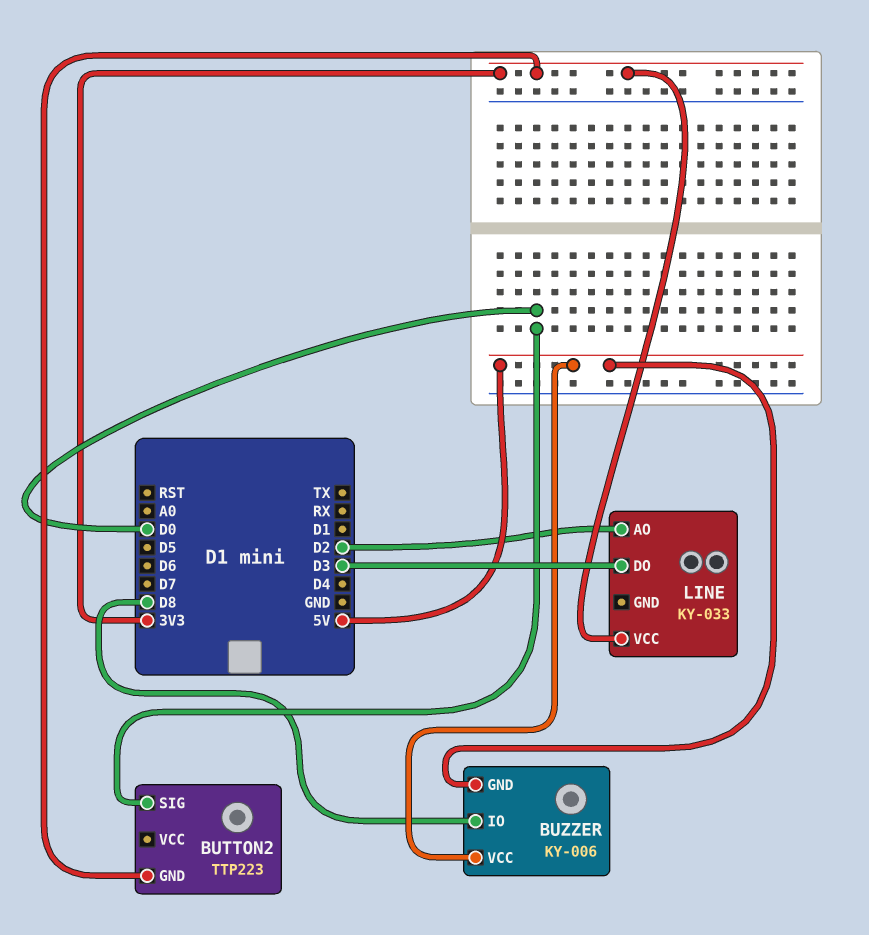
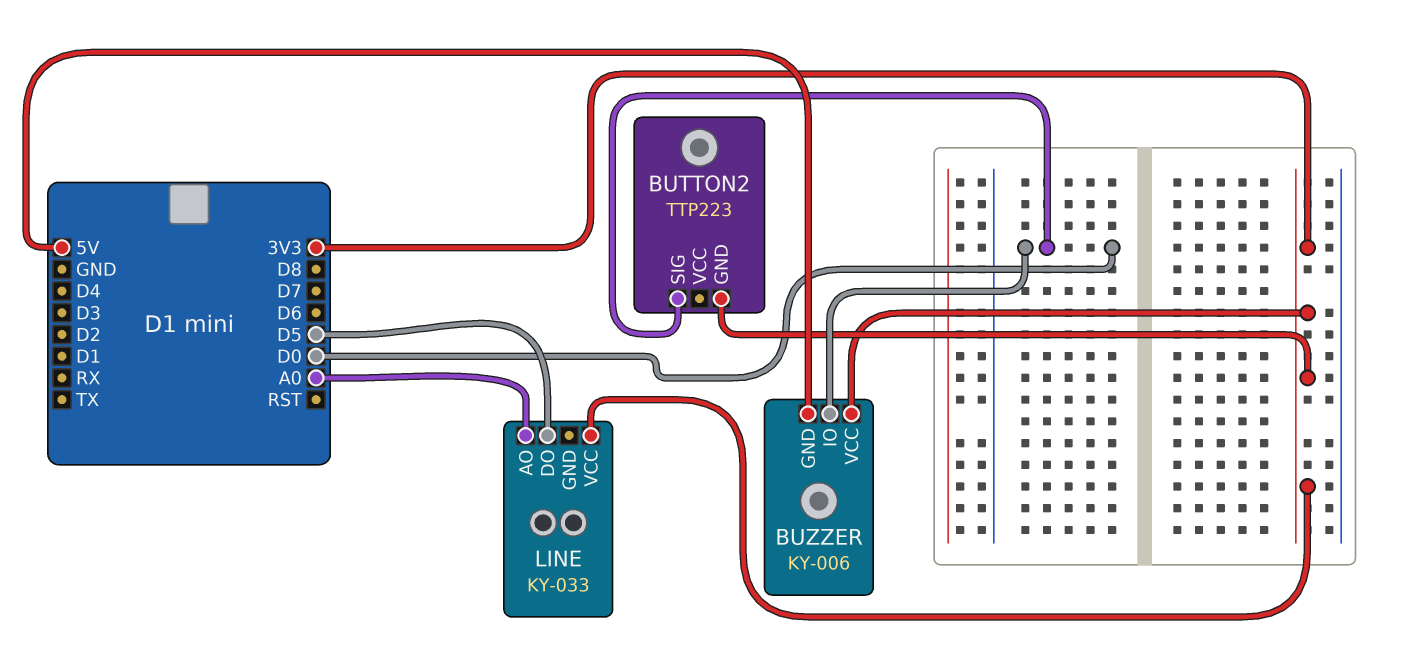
BUZZER pin IO: D8 -> D0
BUZZER pin VCC: 5V -> 3V3
LINE pin AO: D2 -> A0
LINE pin DO: D3 -> D5

